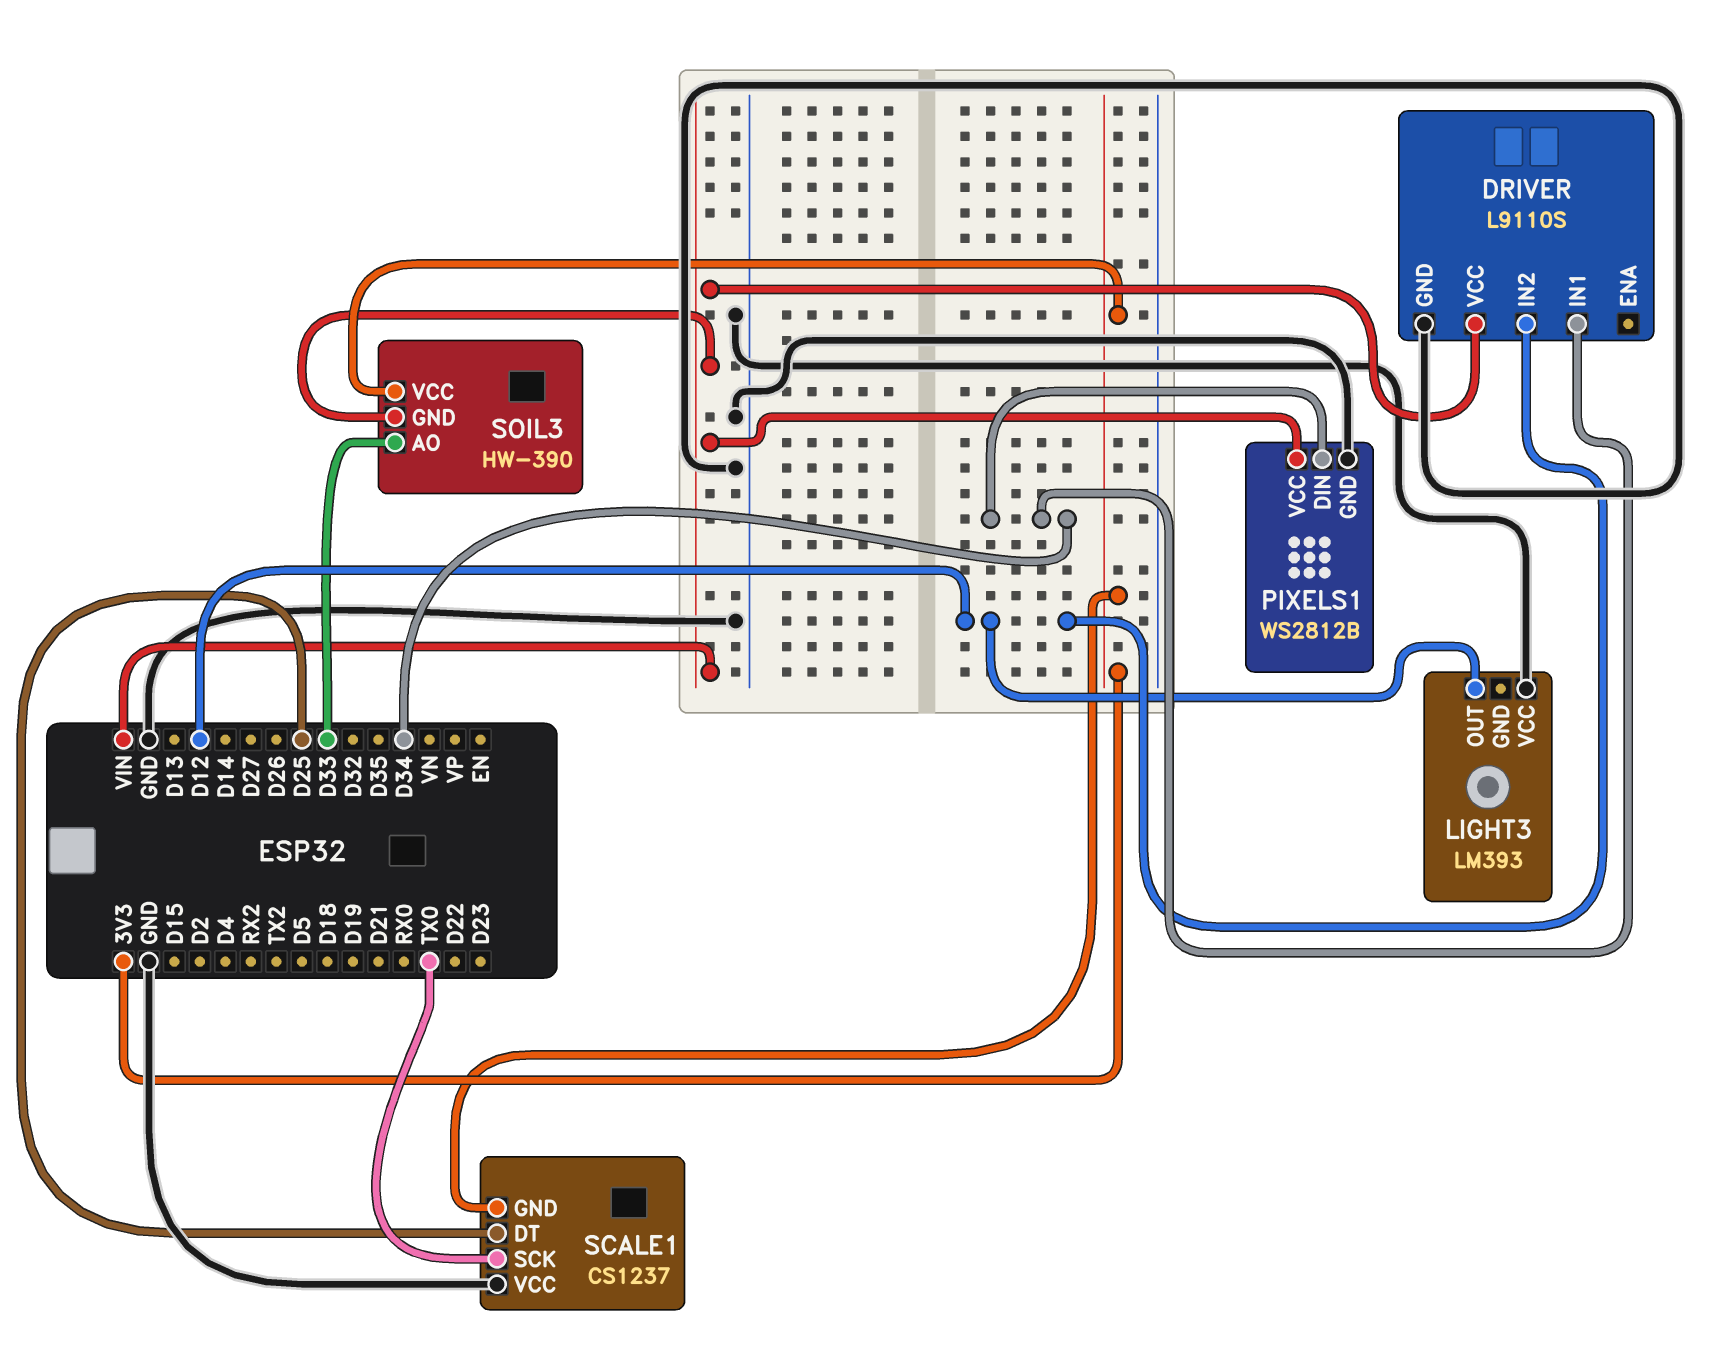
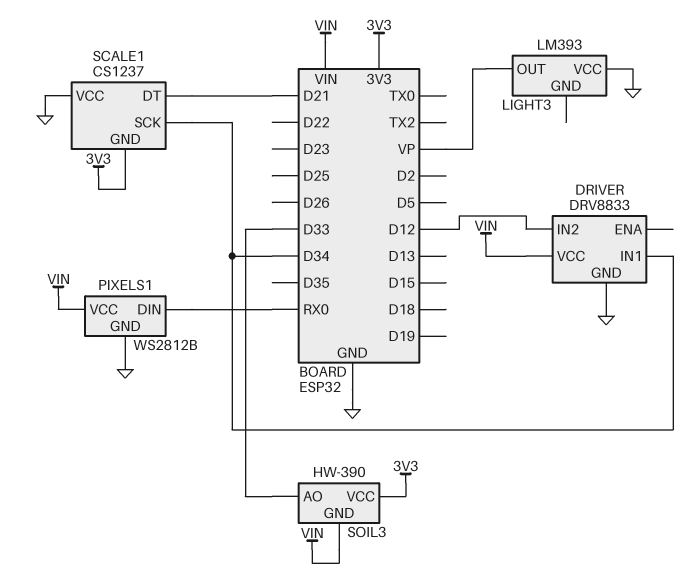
DRIVER: L9110S -> DRV8833
LIGHT3 pin OUT: D12 -> VP
PIXELS1 pin DIN: D34 -> RX0
SCALE1 pin DT: D25 -> D21
SCALE1 pin SCK: TX0 -> D34

